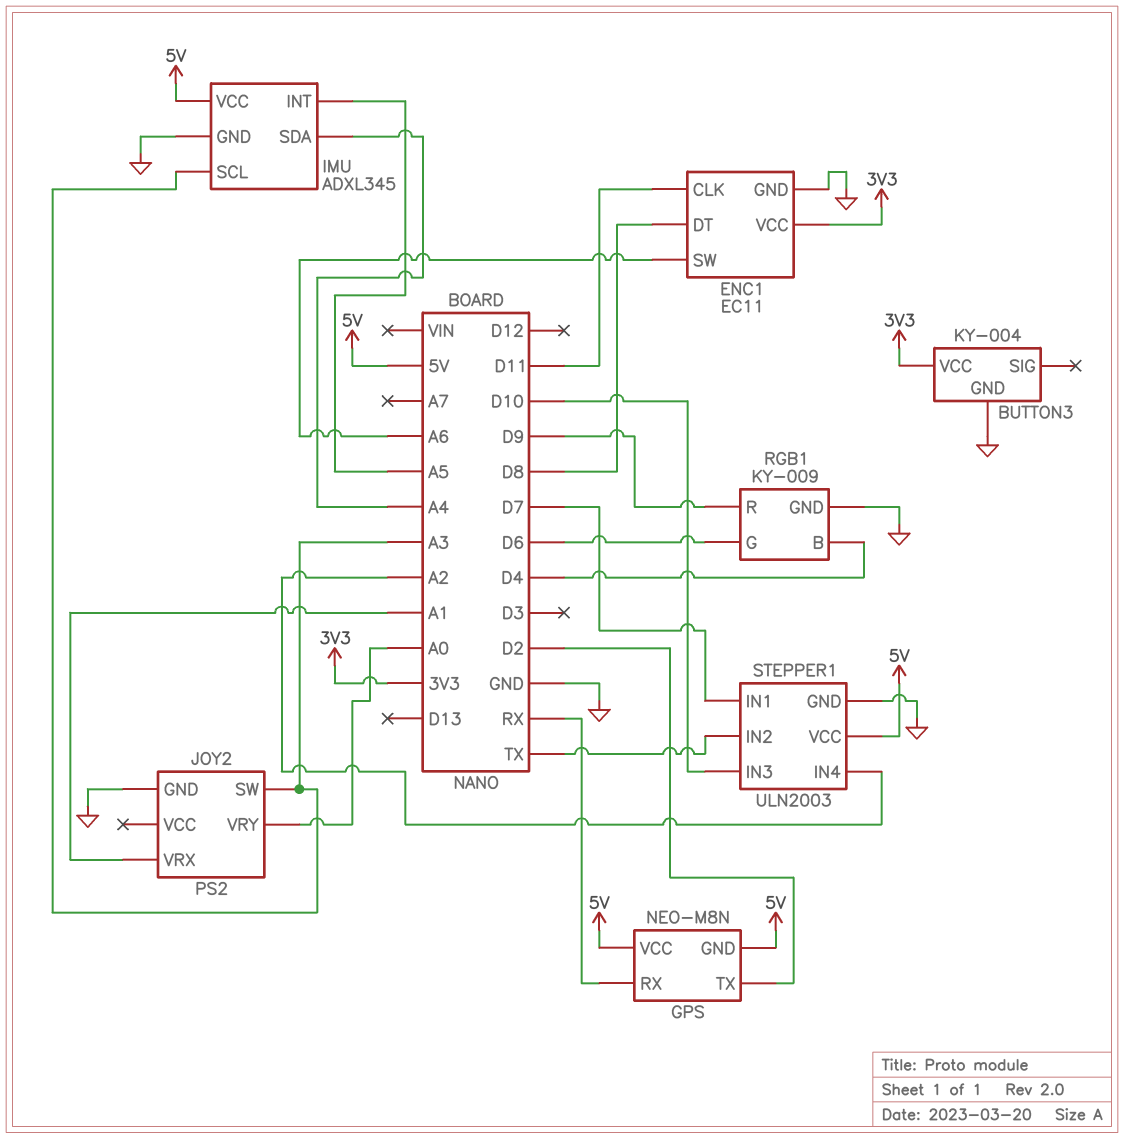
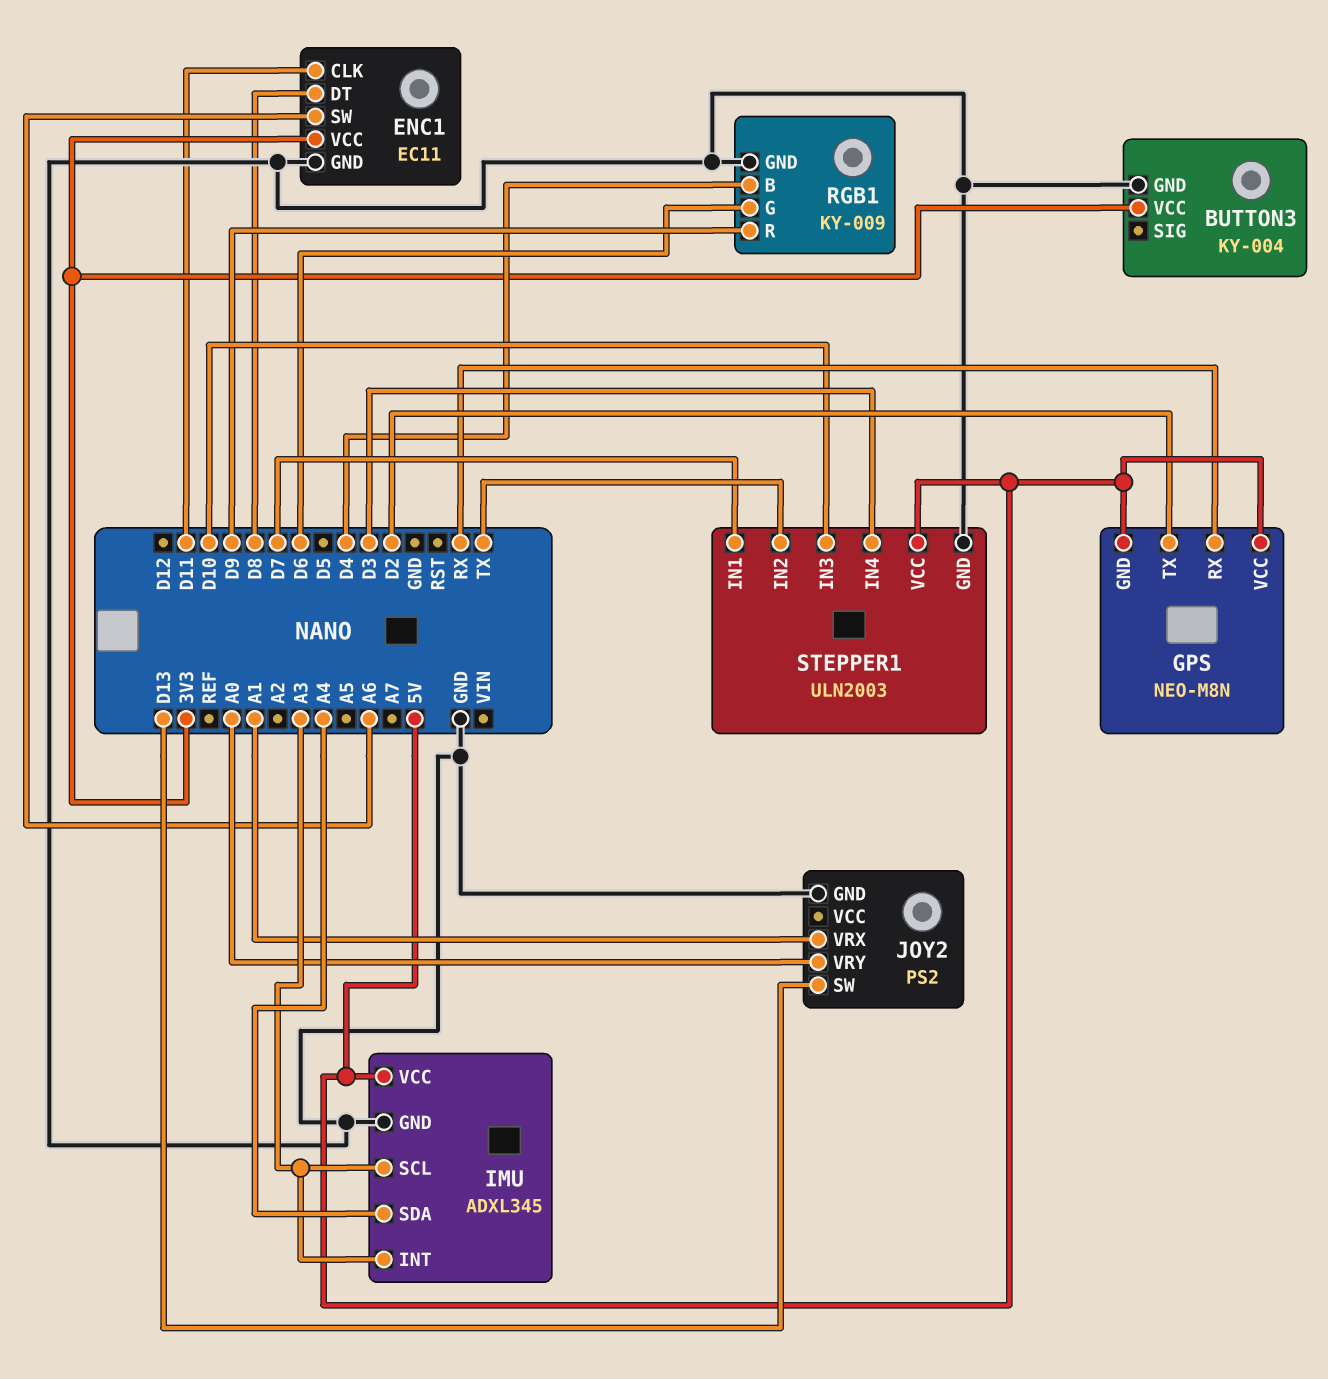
IMU pin INT: A5 -> A3
JOY2 pin SW: A3 -> D13
STEPPER1 pin IN4: A2 -> D3

